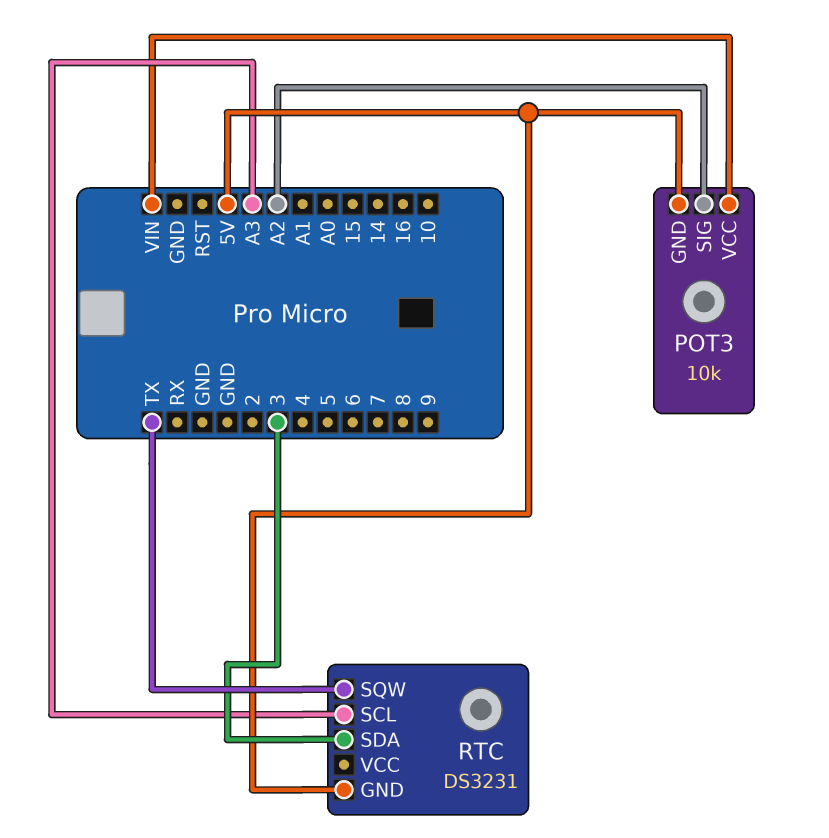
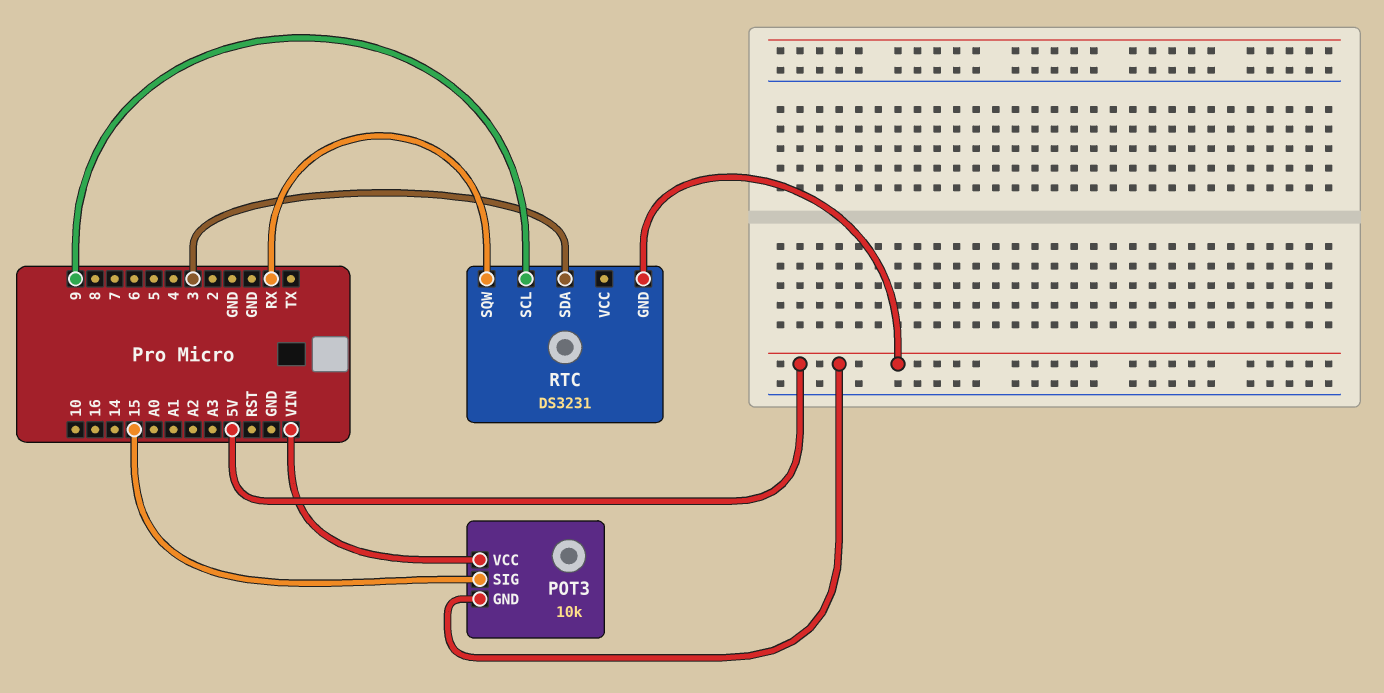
POT3 pin SIG: A2 -> 15
RTC pin SCL: A3 -> 9
RTC pin SQW: TX -> RX

